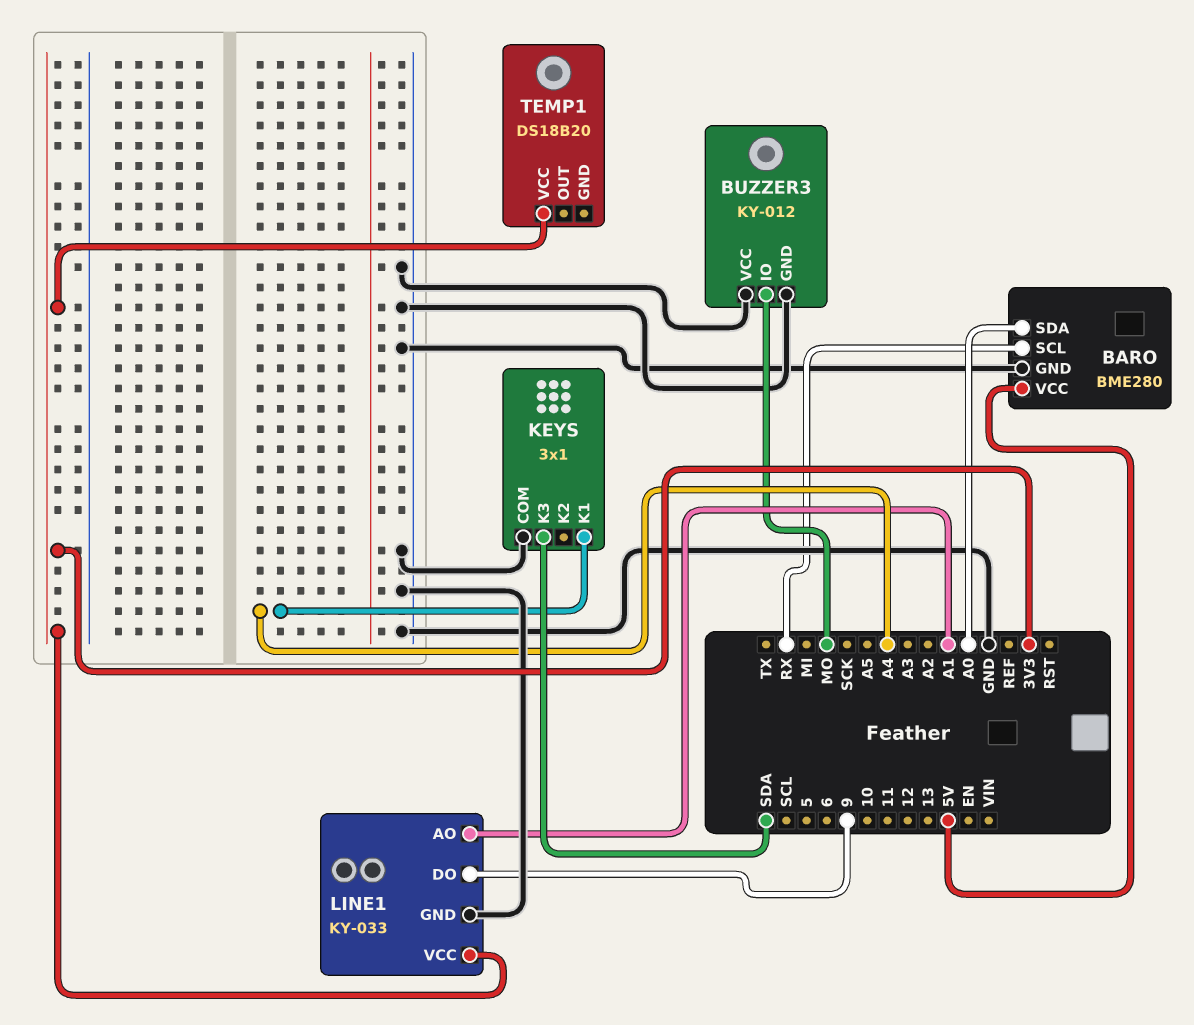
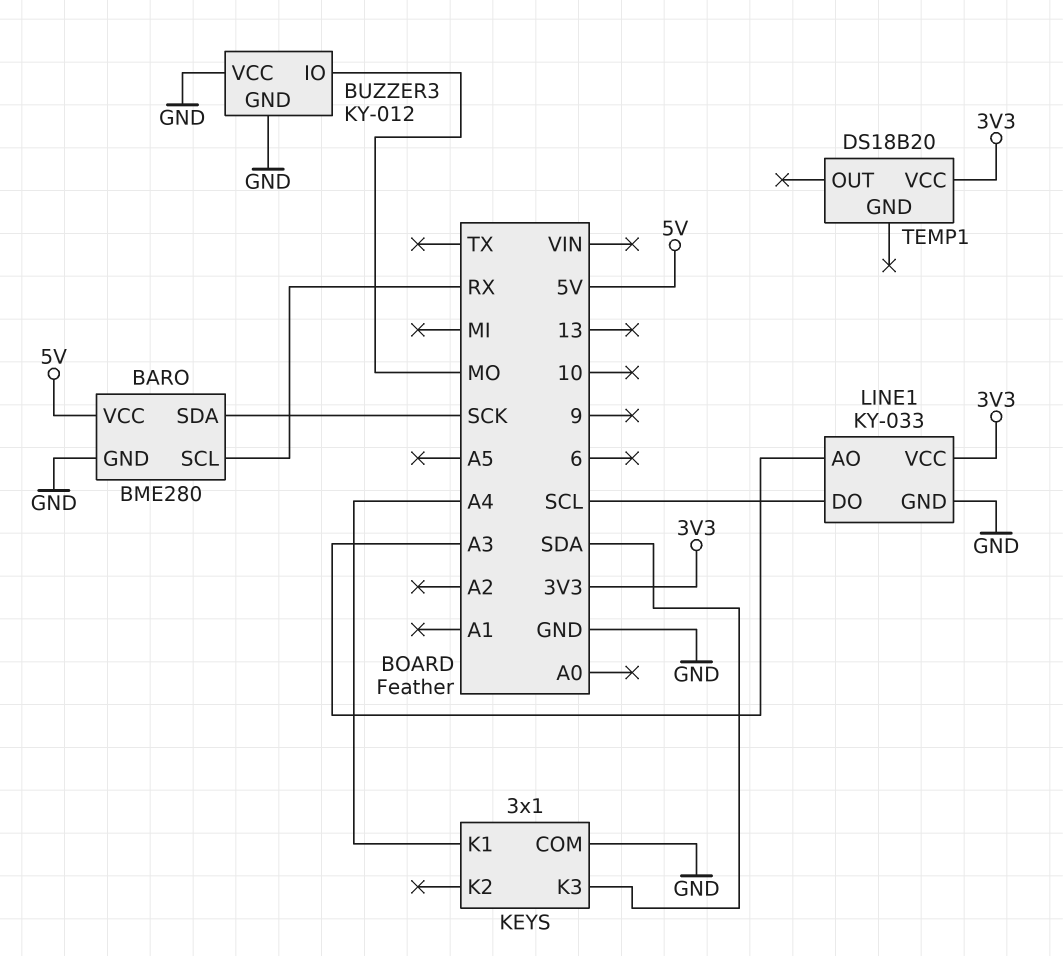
BARO pin SDA: A0 -> SCK
LINE1 pin AO: A1 -> A3
LINE1 pin DO: 9 -> SCL

